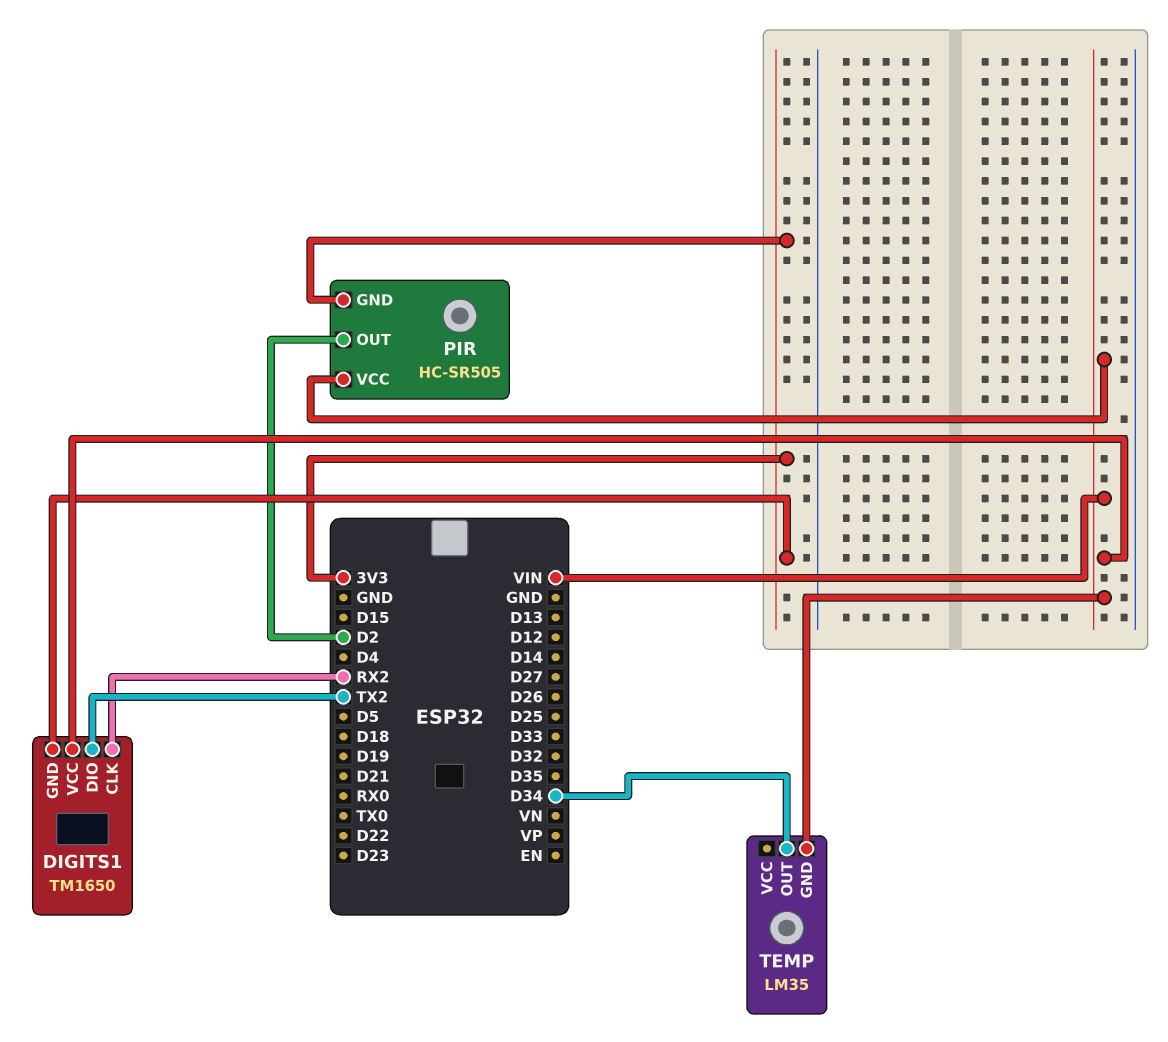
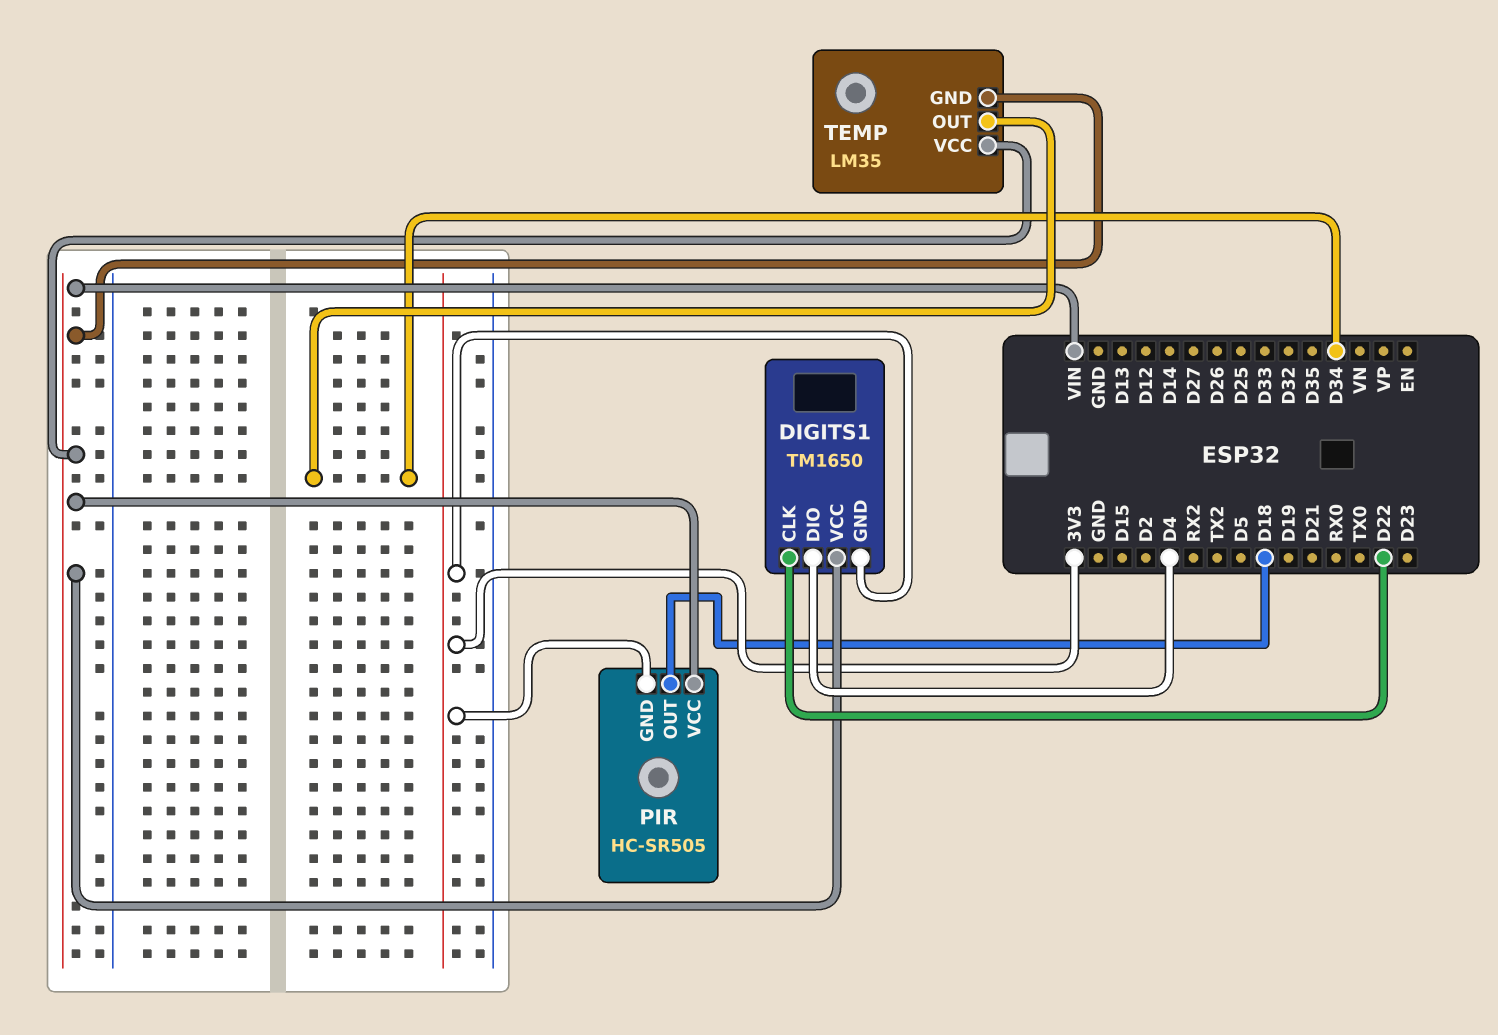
DIGITS1 pin CLK: RX2 -> D22
DIGITS1 pin DIO: TX2 -> D4
PIR pin OUT: D2 -> D18
TEMP pin VCC: none -> VIN

